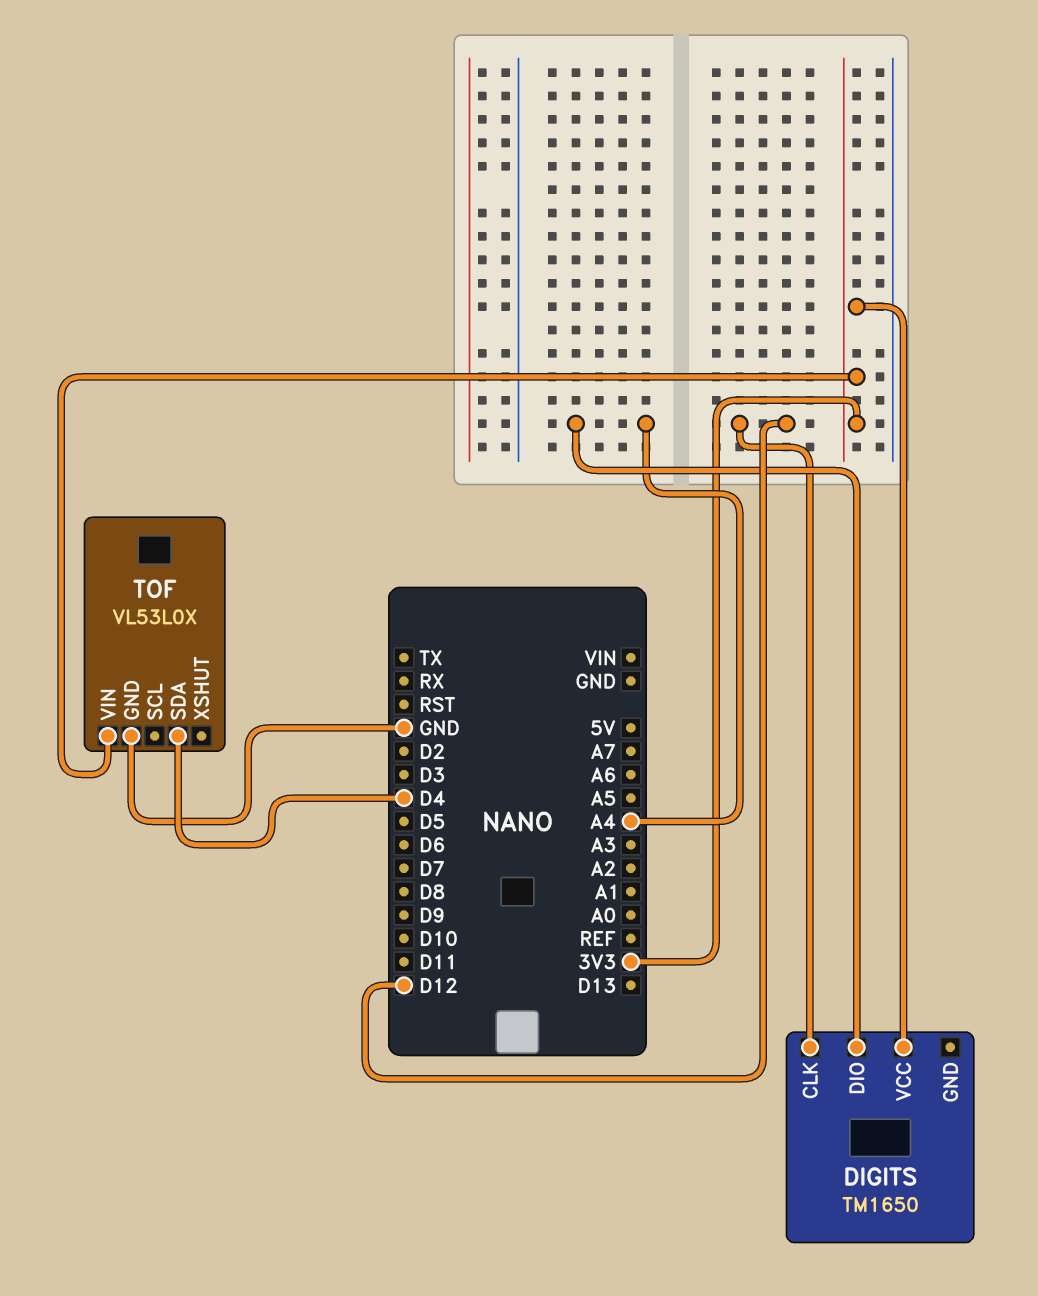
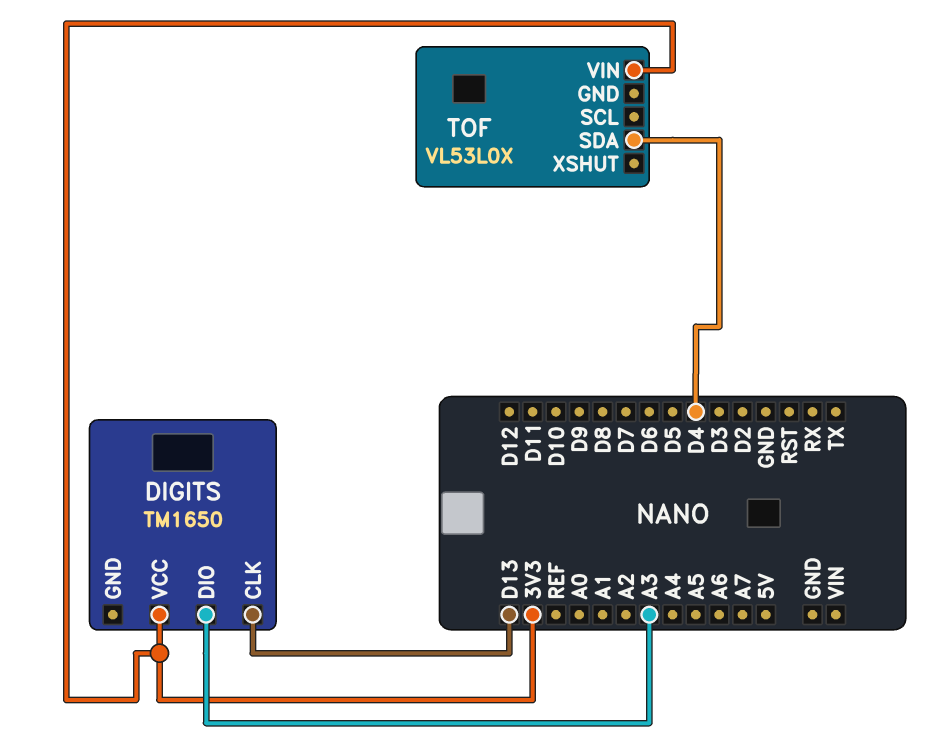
DIGITS pin CLK: D12 -> D13
DIGITS pin DIO: A4 -> A3
TOF pin GND: GND -> none

